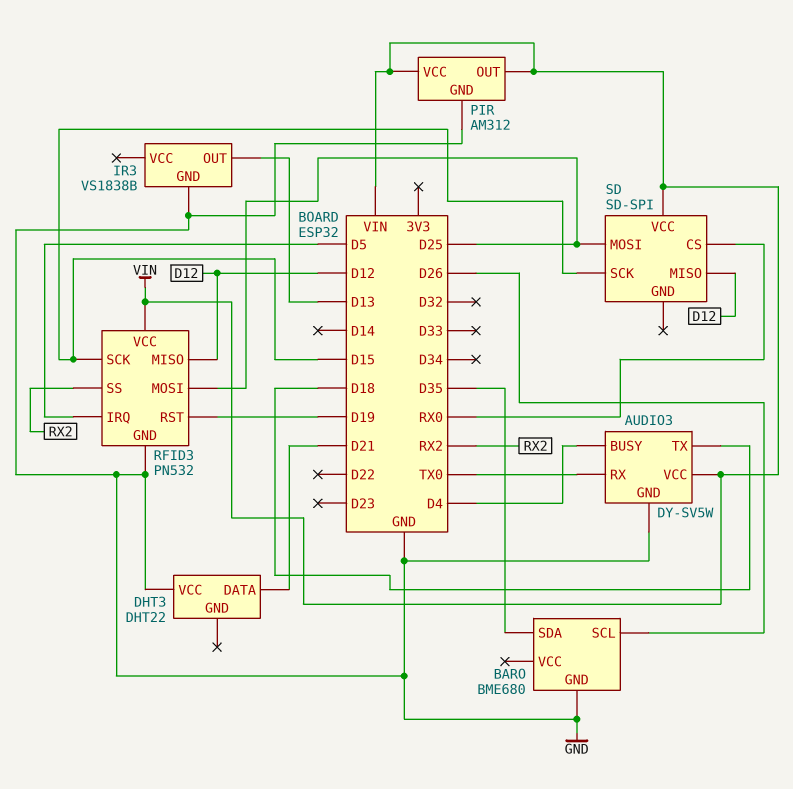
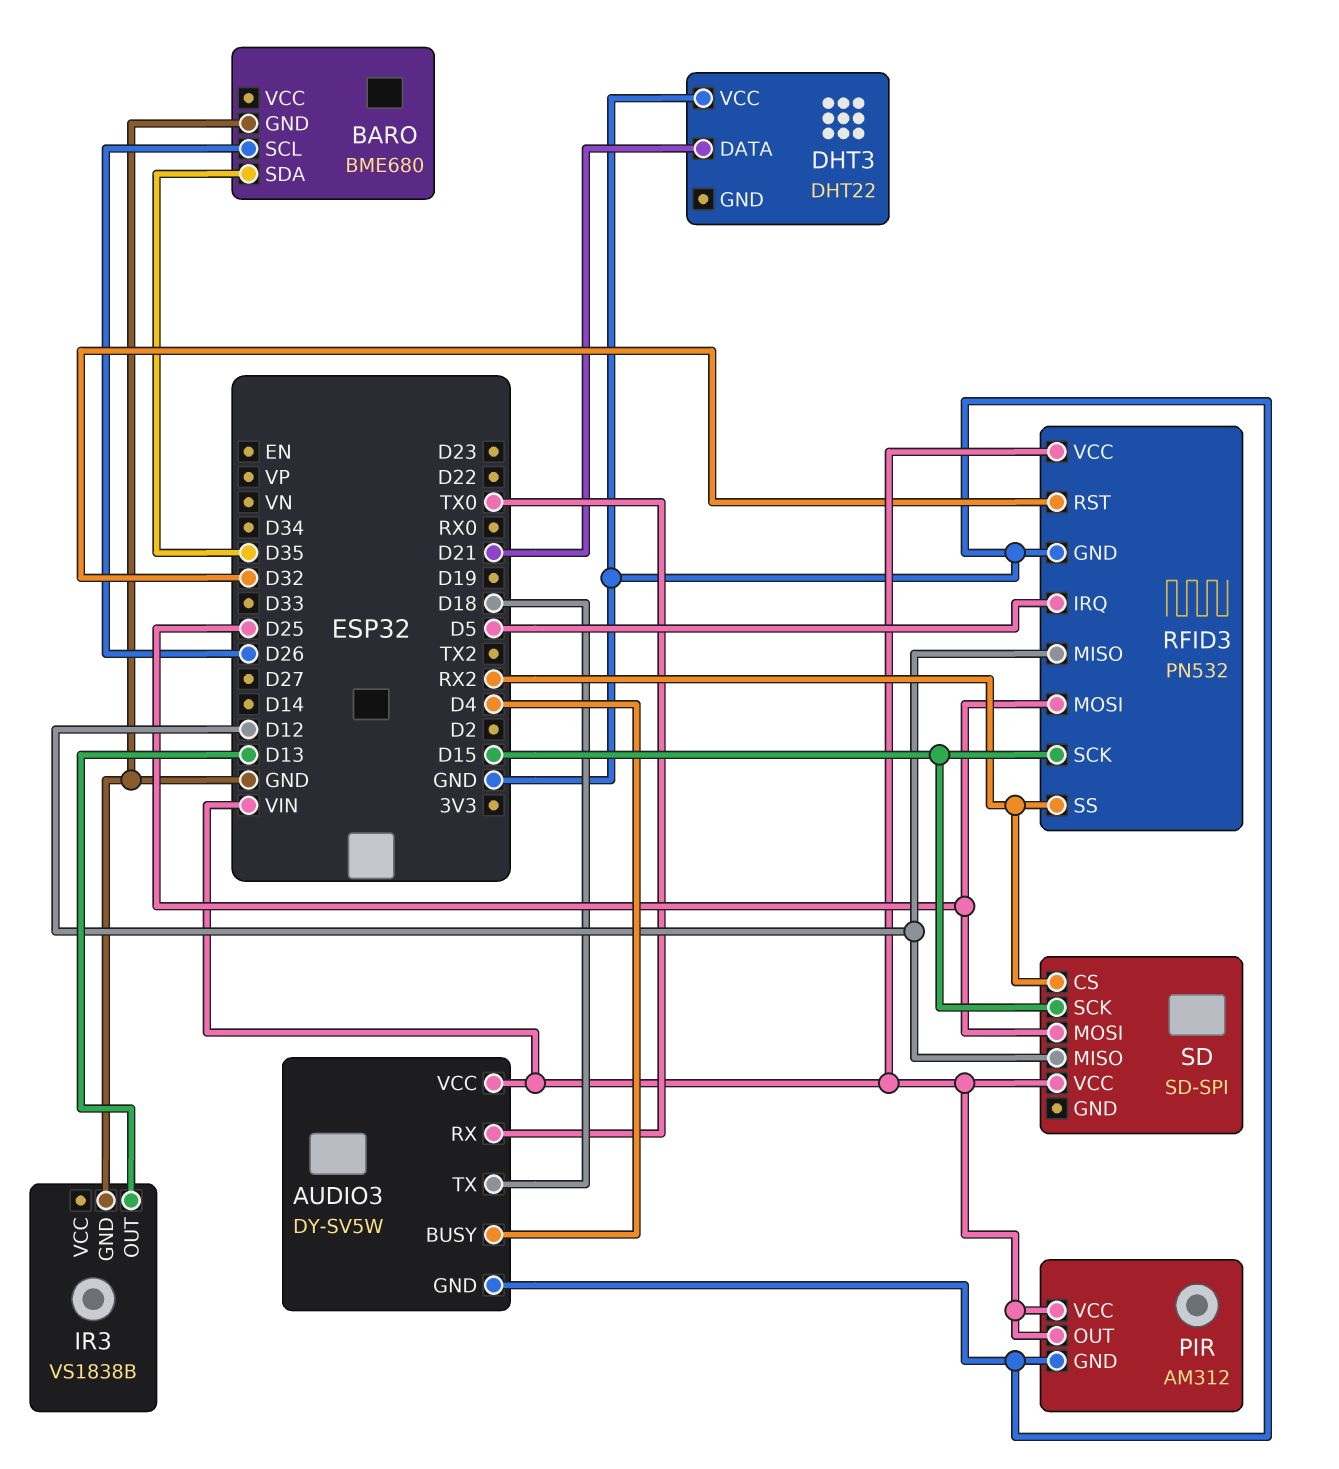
RFID3 pin RST: D19 -> D32
SD pin CS: RX0 -> RX2

